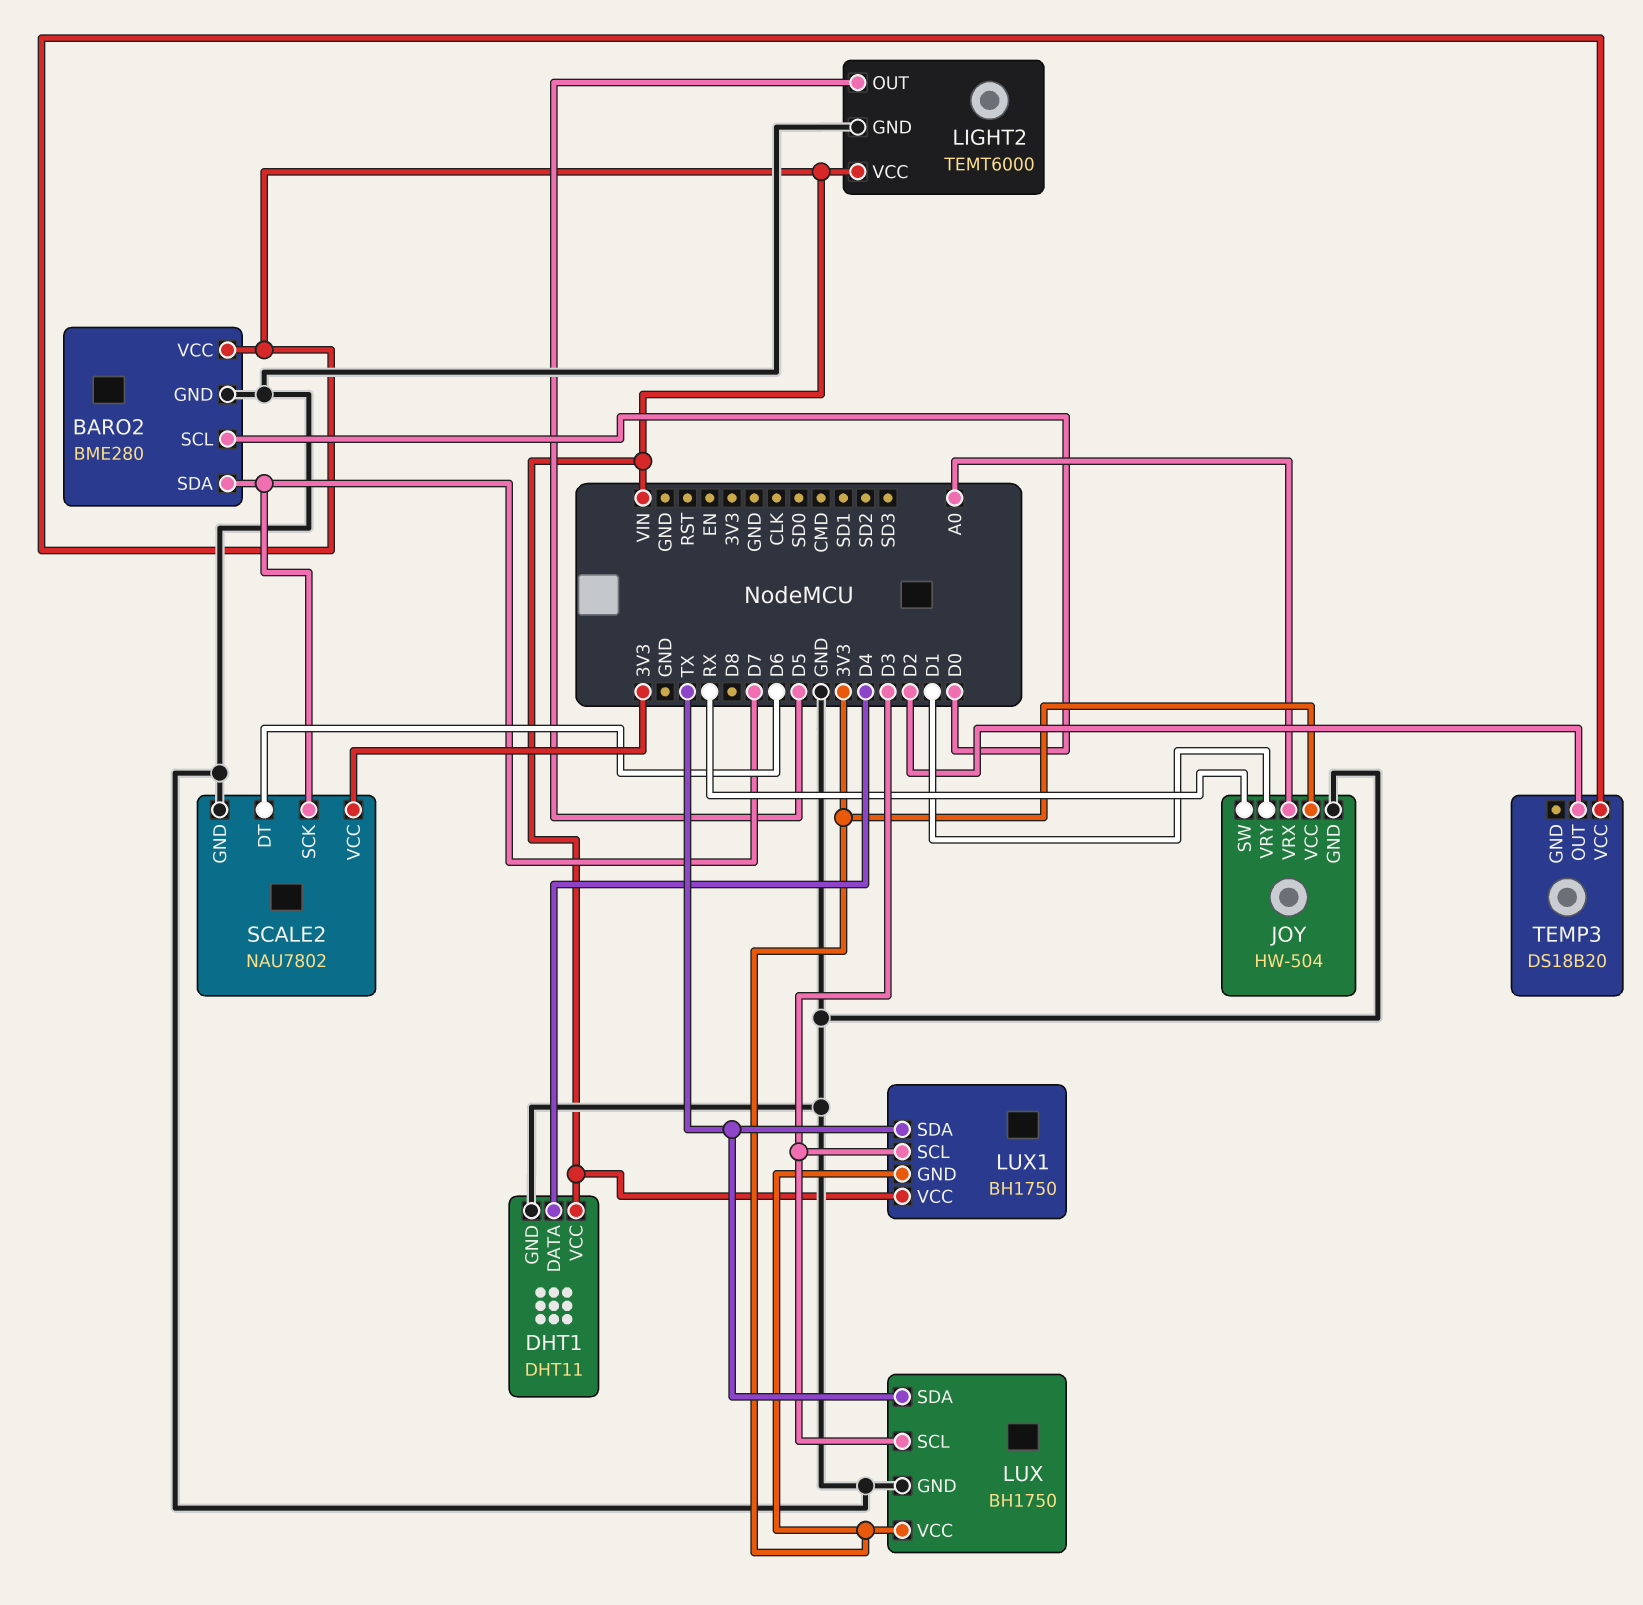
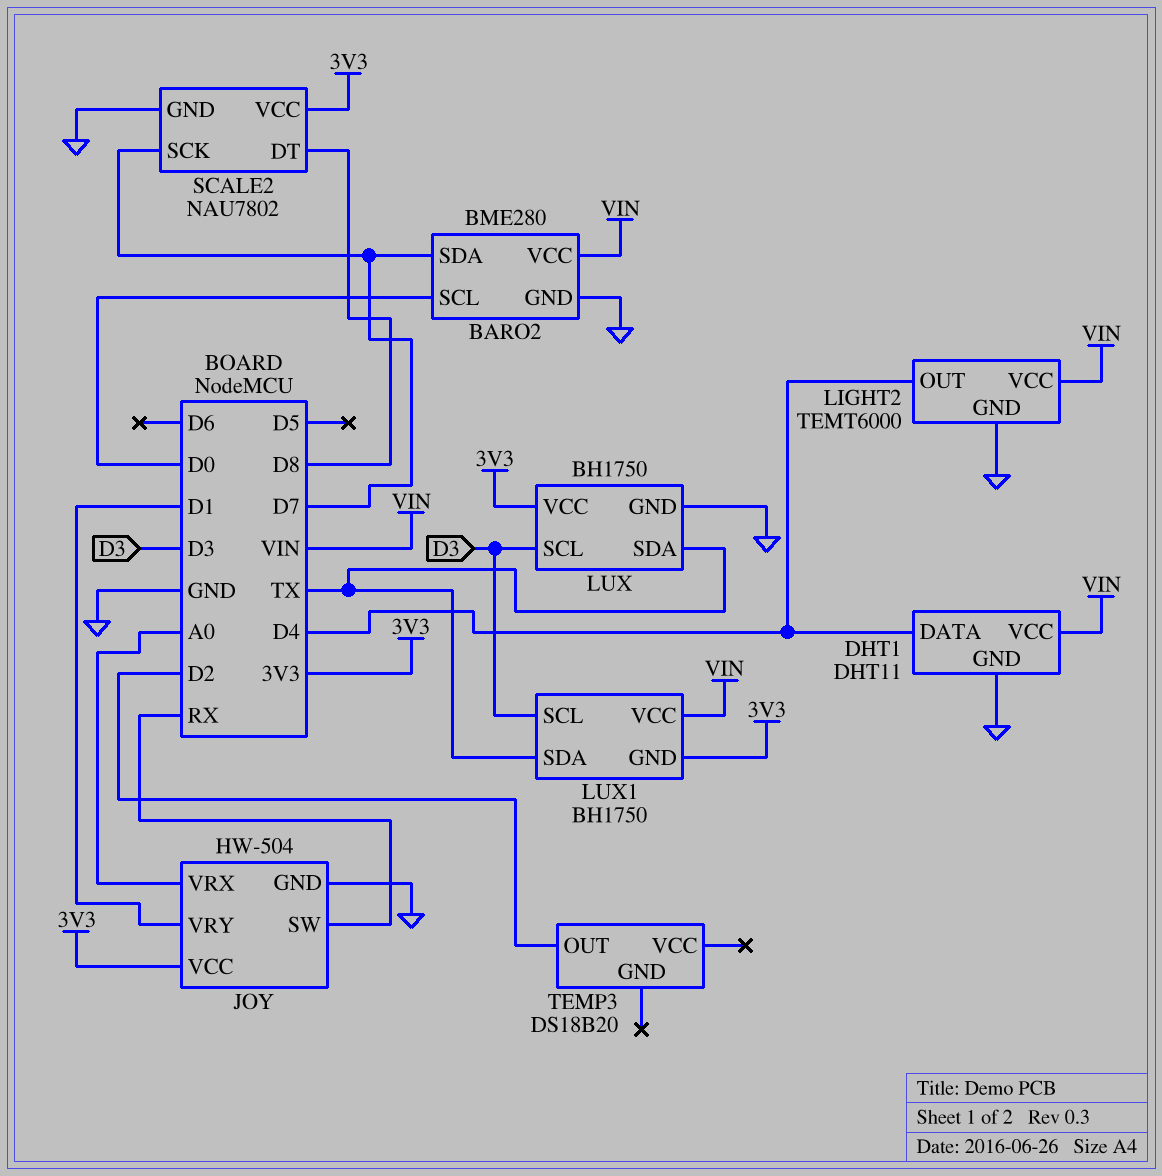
LIGHT2 pin OUT: D5 -> D4
SCALE2 pin DT: D6 -> D8
TEMP3 pin VCC: VIN -> none

